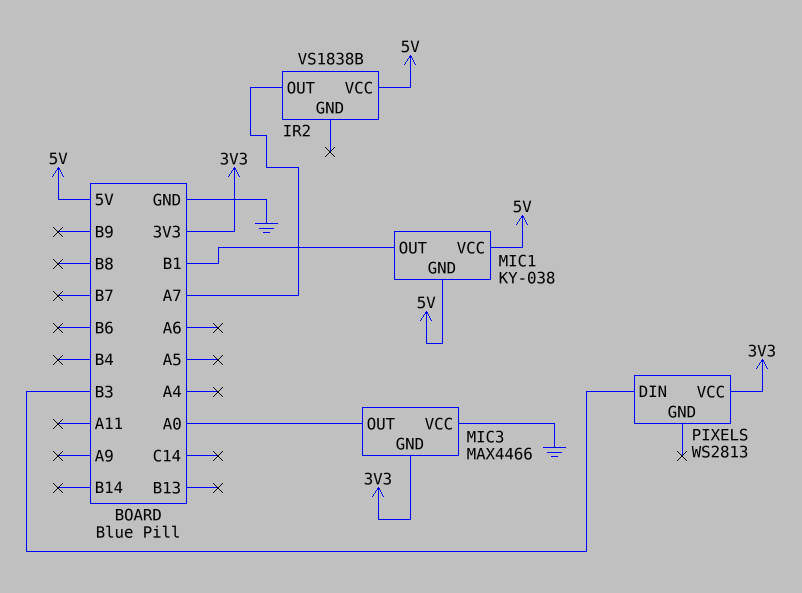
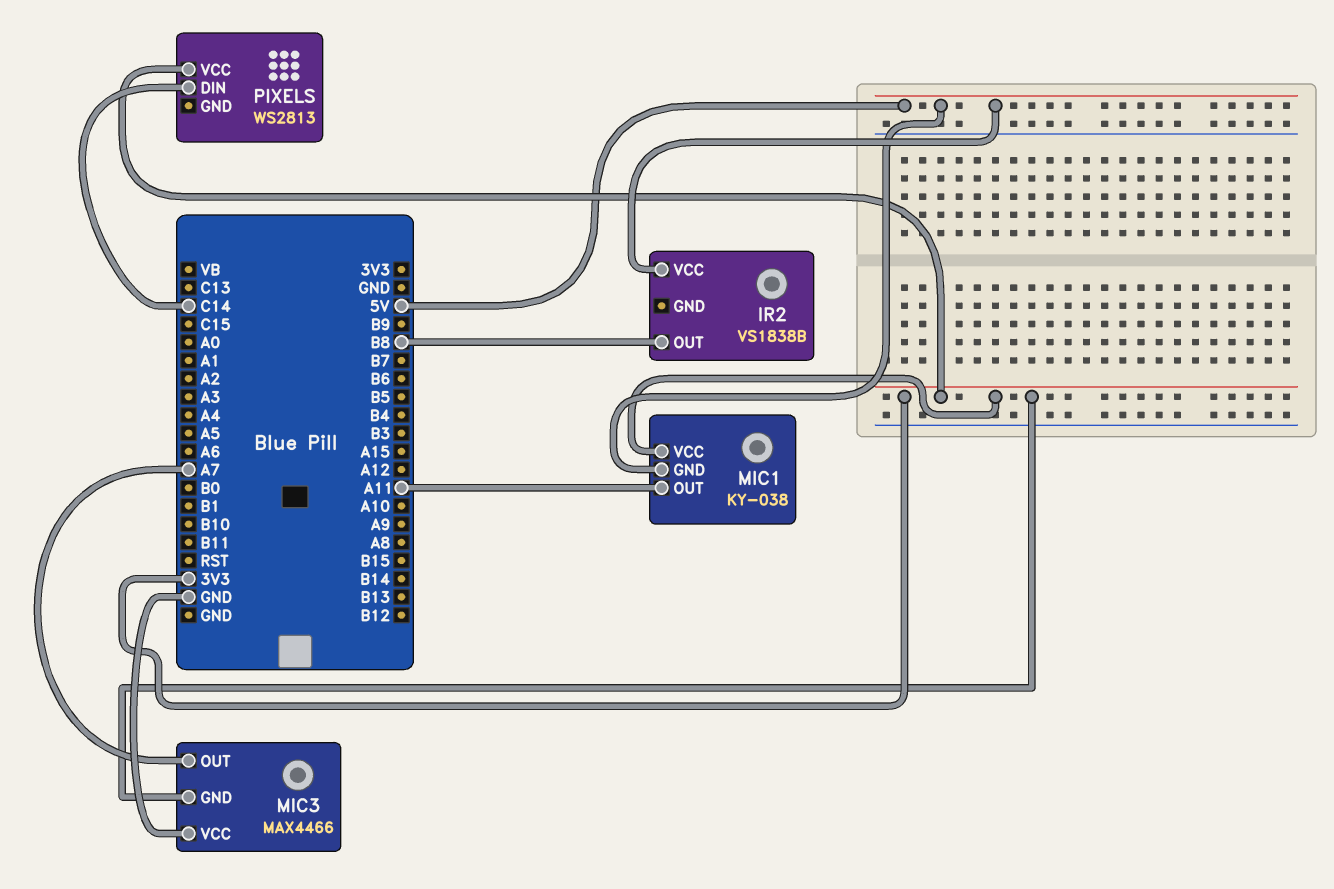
IR2 pin OUT: A7 -> B8
MIC1 pin OUT: B1 -> A11
MIC1 pin VCC: 5V -> 3V3
MIC3 pin OUT: A0 -> A7
PIXELS pin DIN: B3 -> C14

